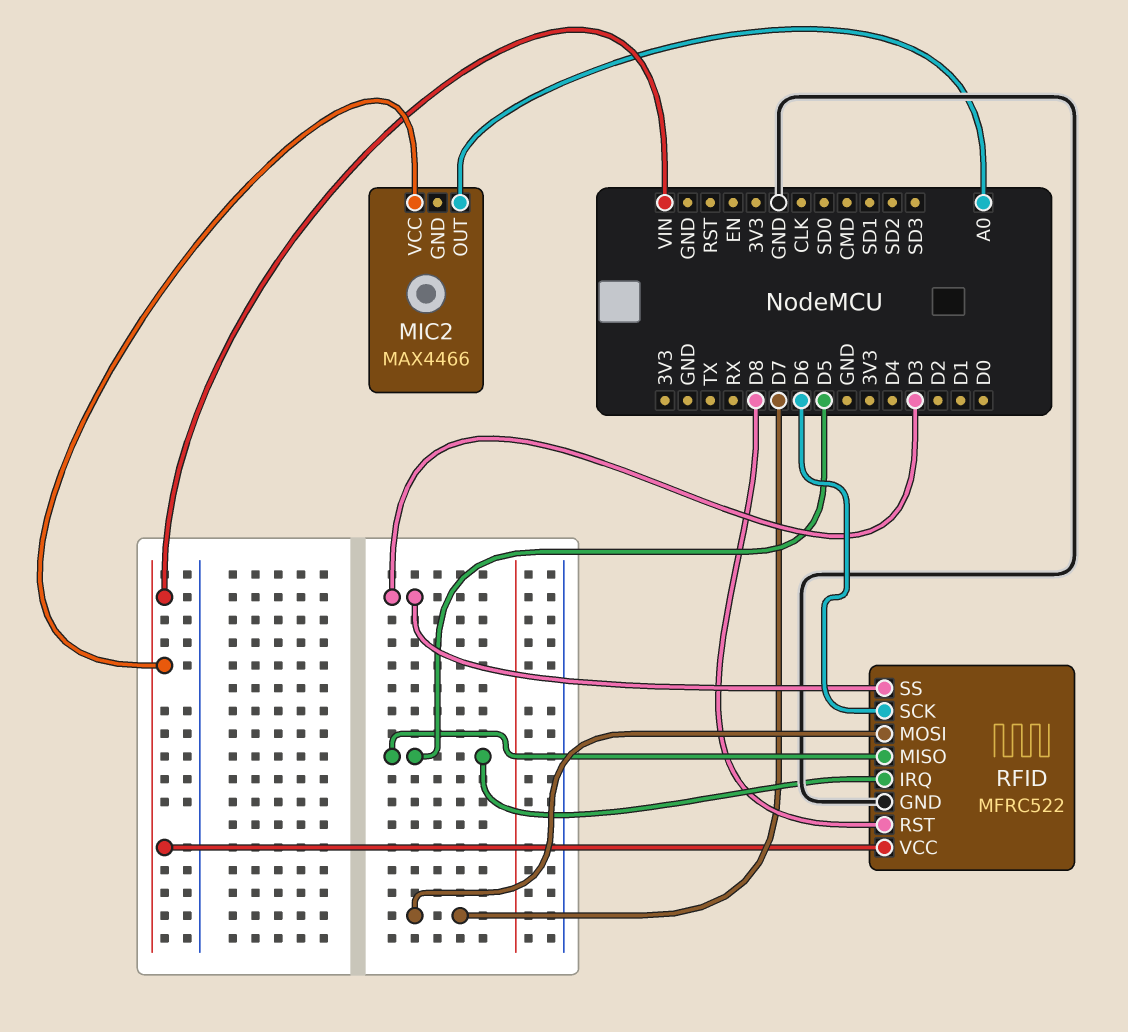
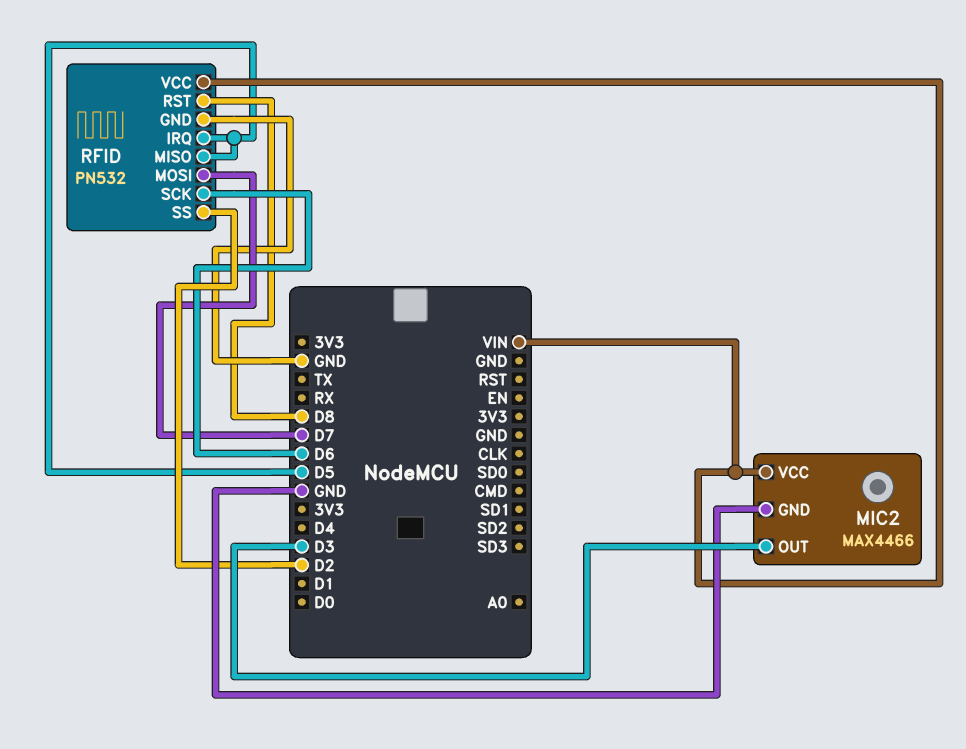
MIC2 pin GND: none -> GND
MIC2 pin OUT: A0 -> D3
RFID: MFRC522 -> PN532
RFID pin SS: D3 -> D2

